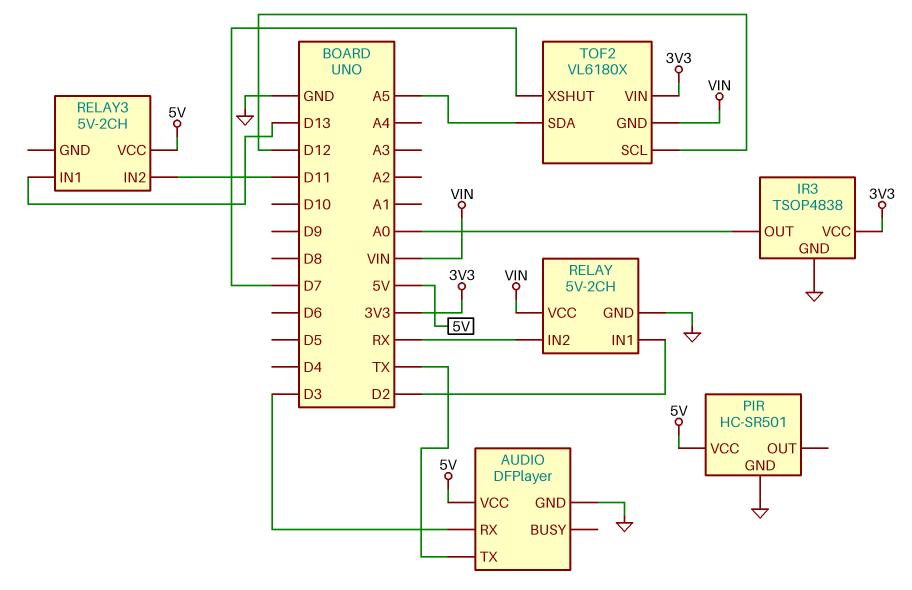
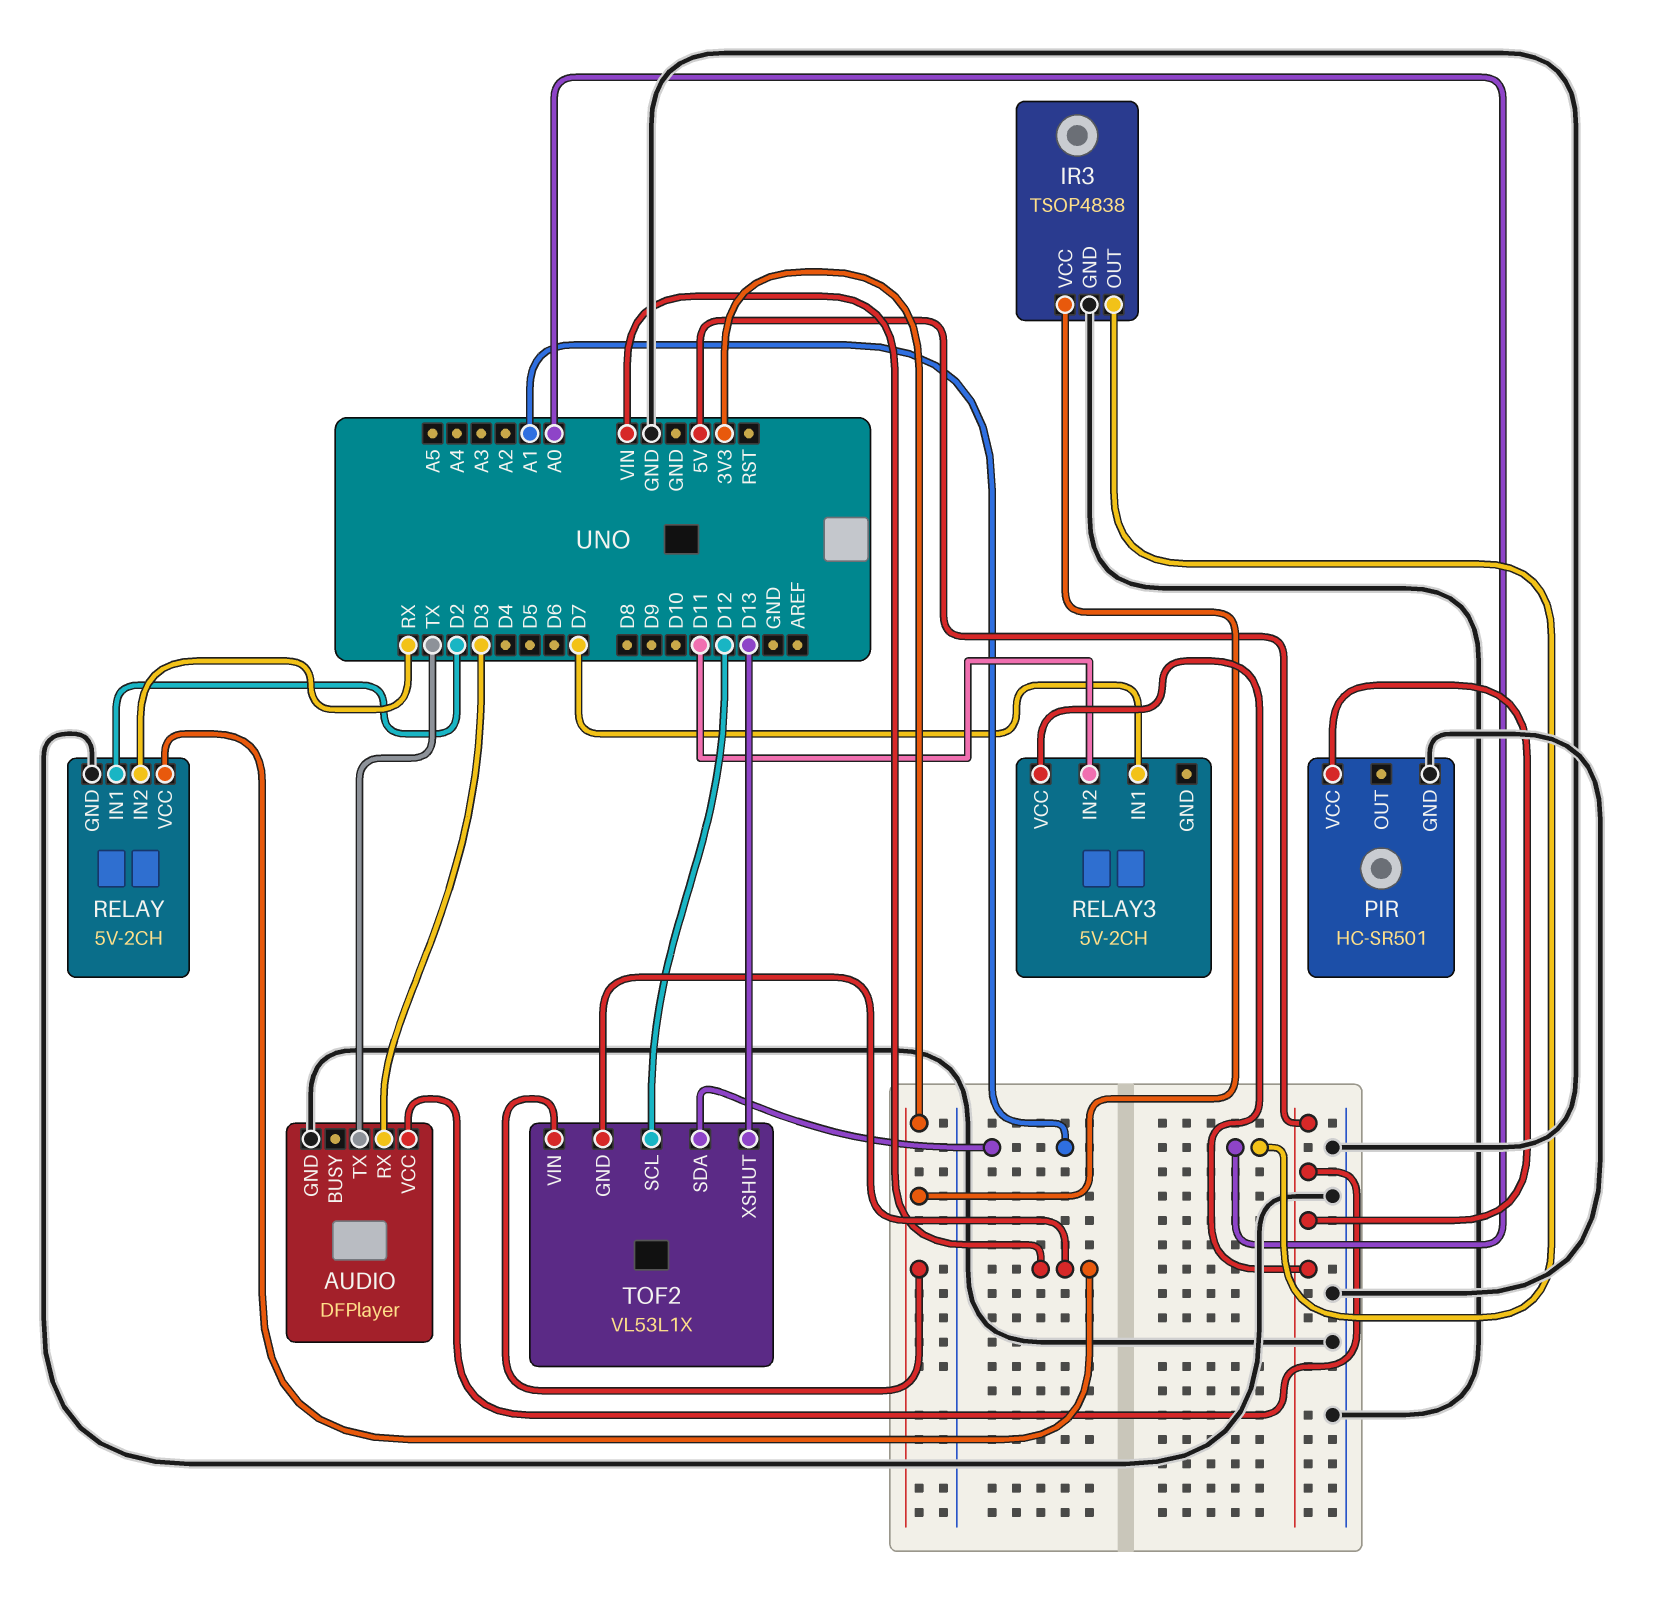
RELAY3 pin IN1: D13 -> D7
TOF2: VL6180X -> VL53L1X
TOF2 pin SDA: A5 -> A1
TOF2 pin XSHUT: D7 -> D13

